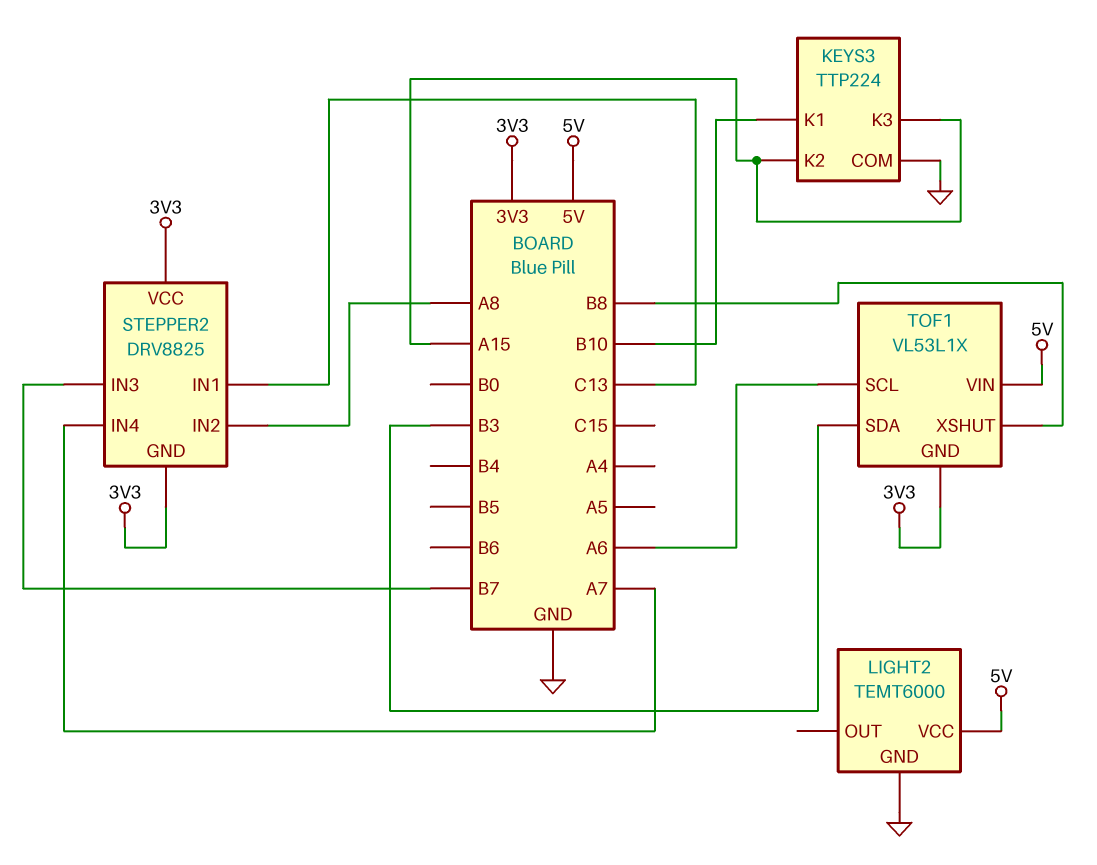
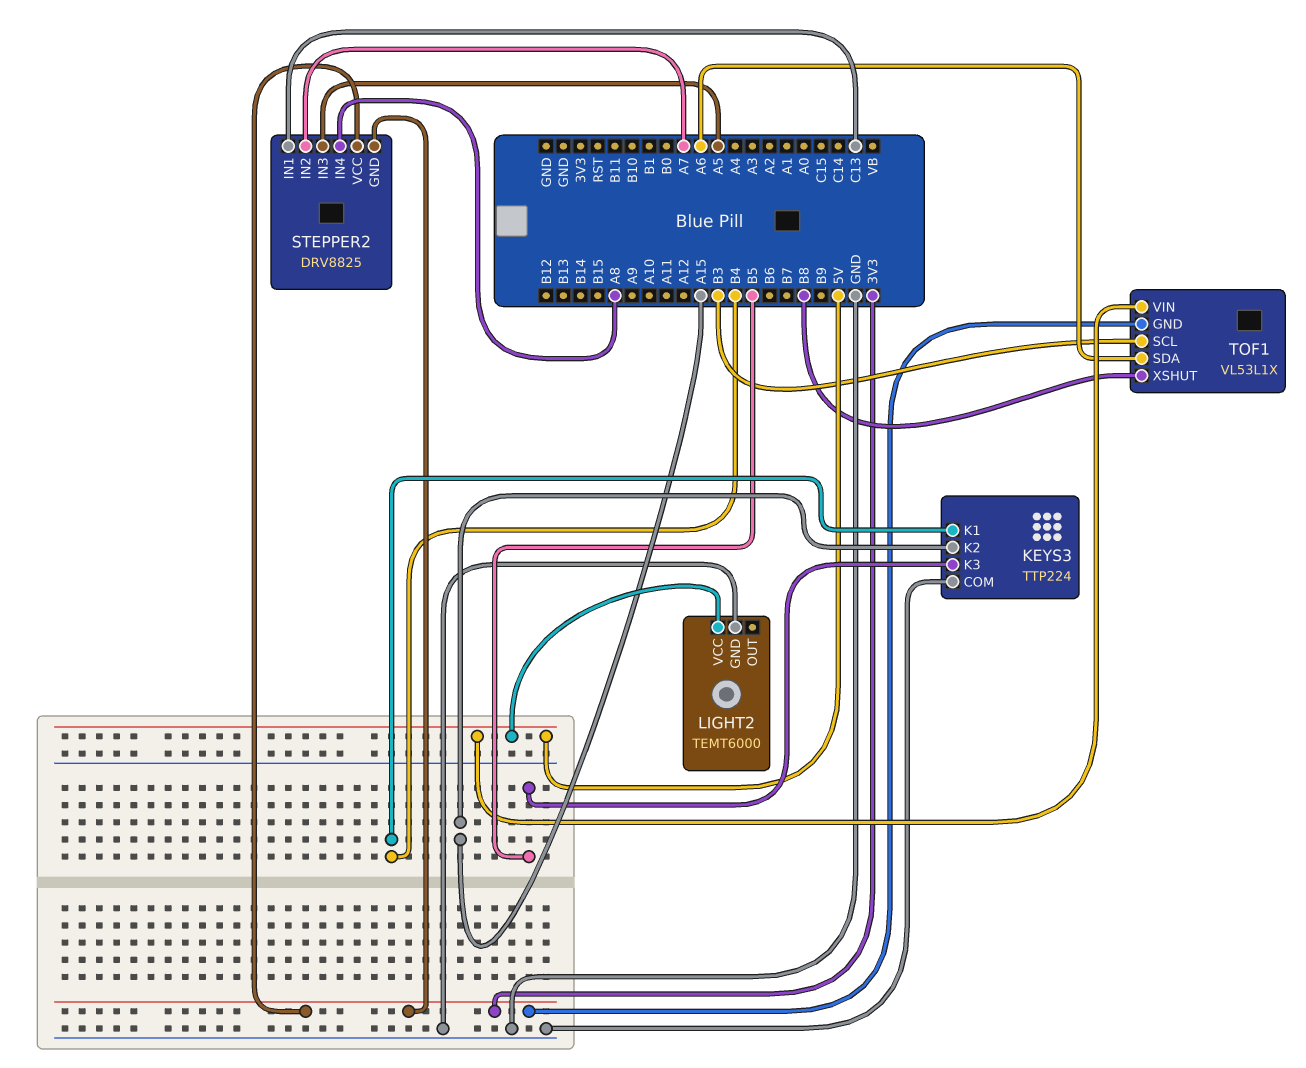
KEYS3 pin K1: B10 -> B4
KEYS3 pin K3: A15 -> B5
STEPPER2 pin IN2: A8 -> A7
STEPPER2 pin IN3: B7 -> A5
STEPPER2 pin IN4: A7 -> A8
TOF1 pin SCL: A6 -> B3
TOF1 pin SDA: B3 -> A6

